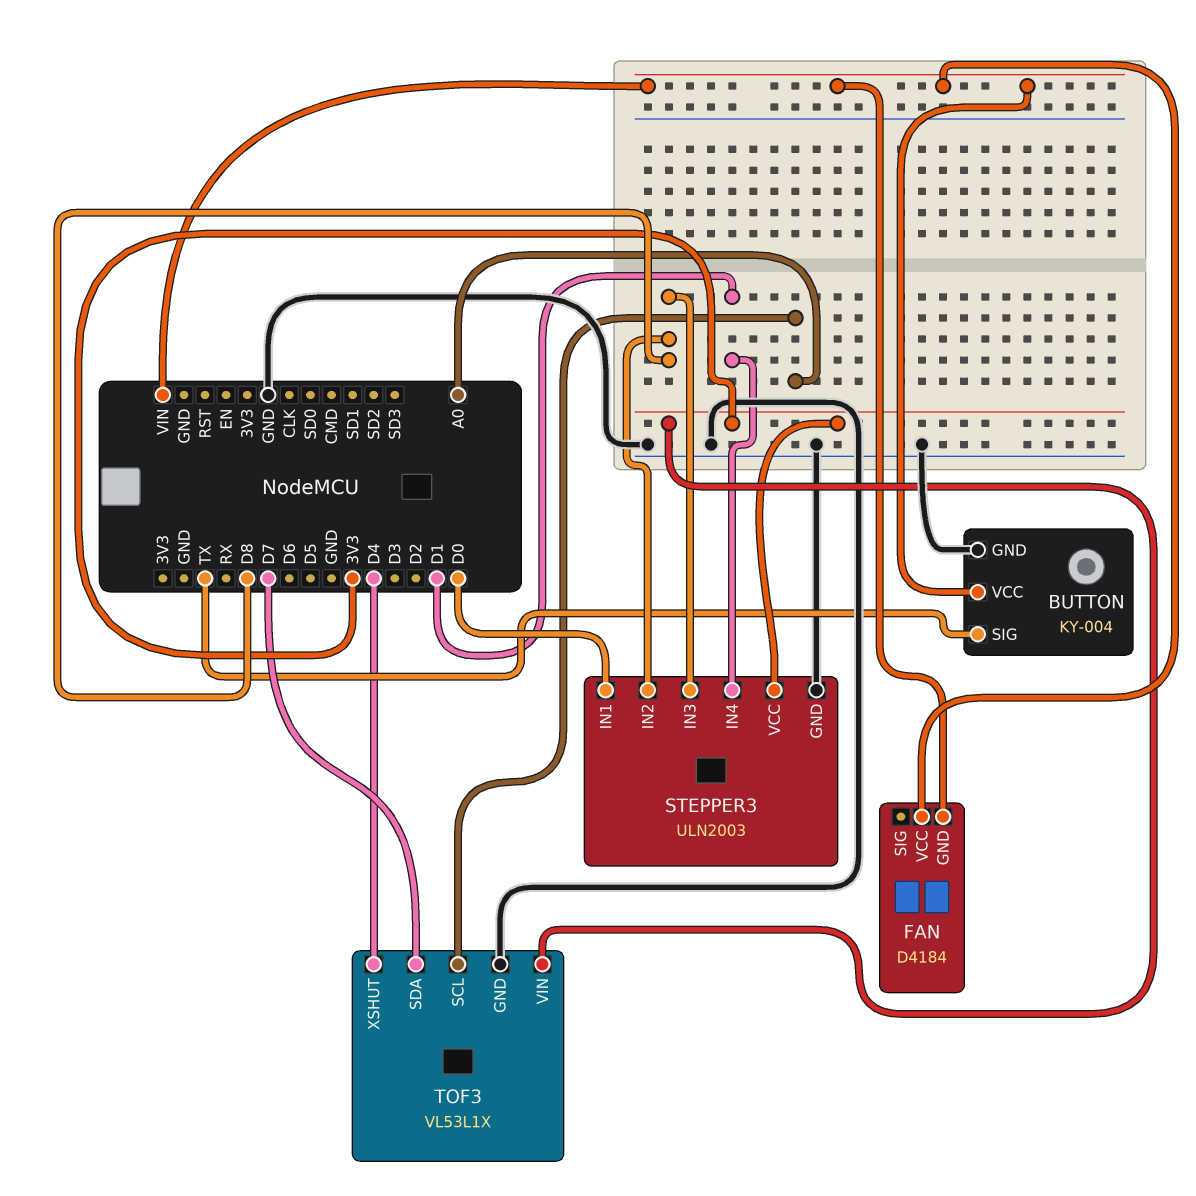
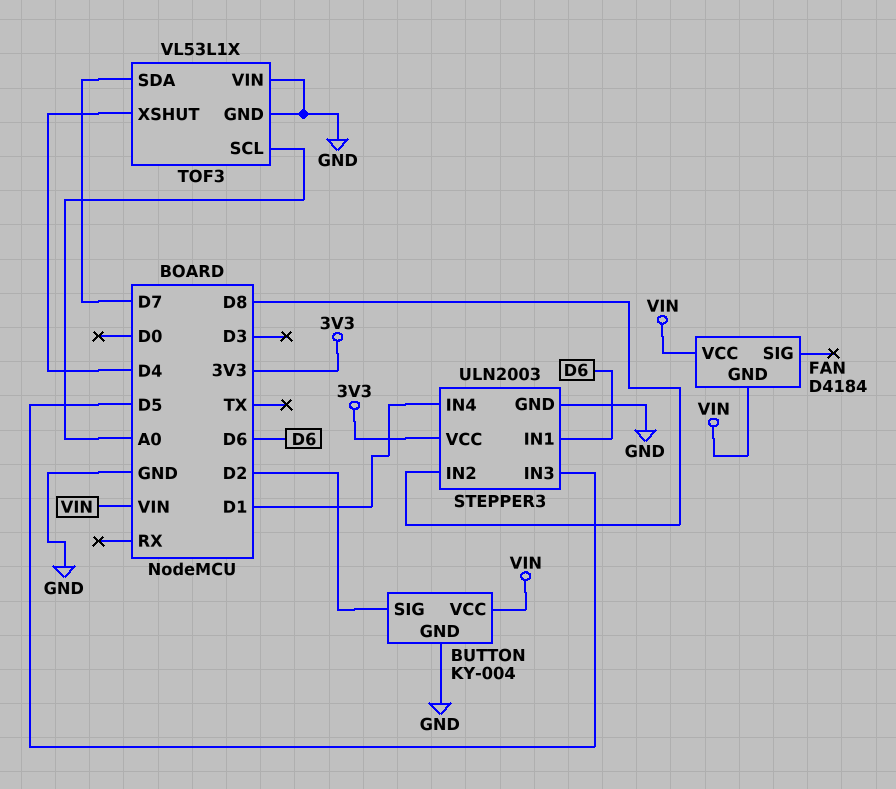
BUTTON pin SIG: TX -> D2
STEPPER3 pin IN1: D0 -> D6
STEPPER3 pin IN3: D8 -> D5
TOF3 pin VIN: 3V3 -> GND

